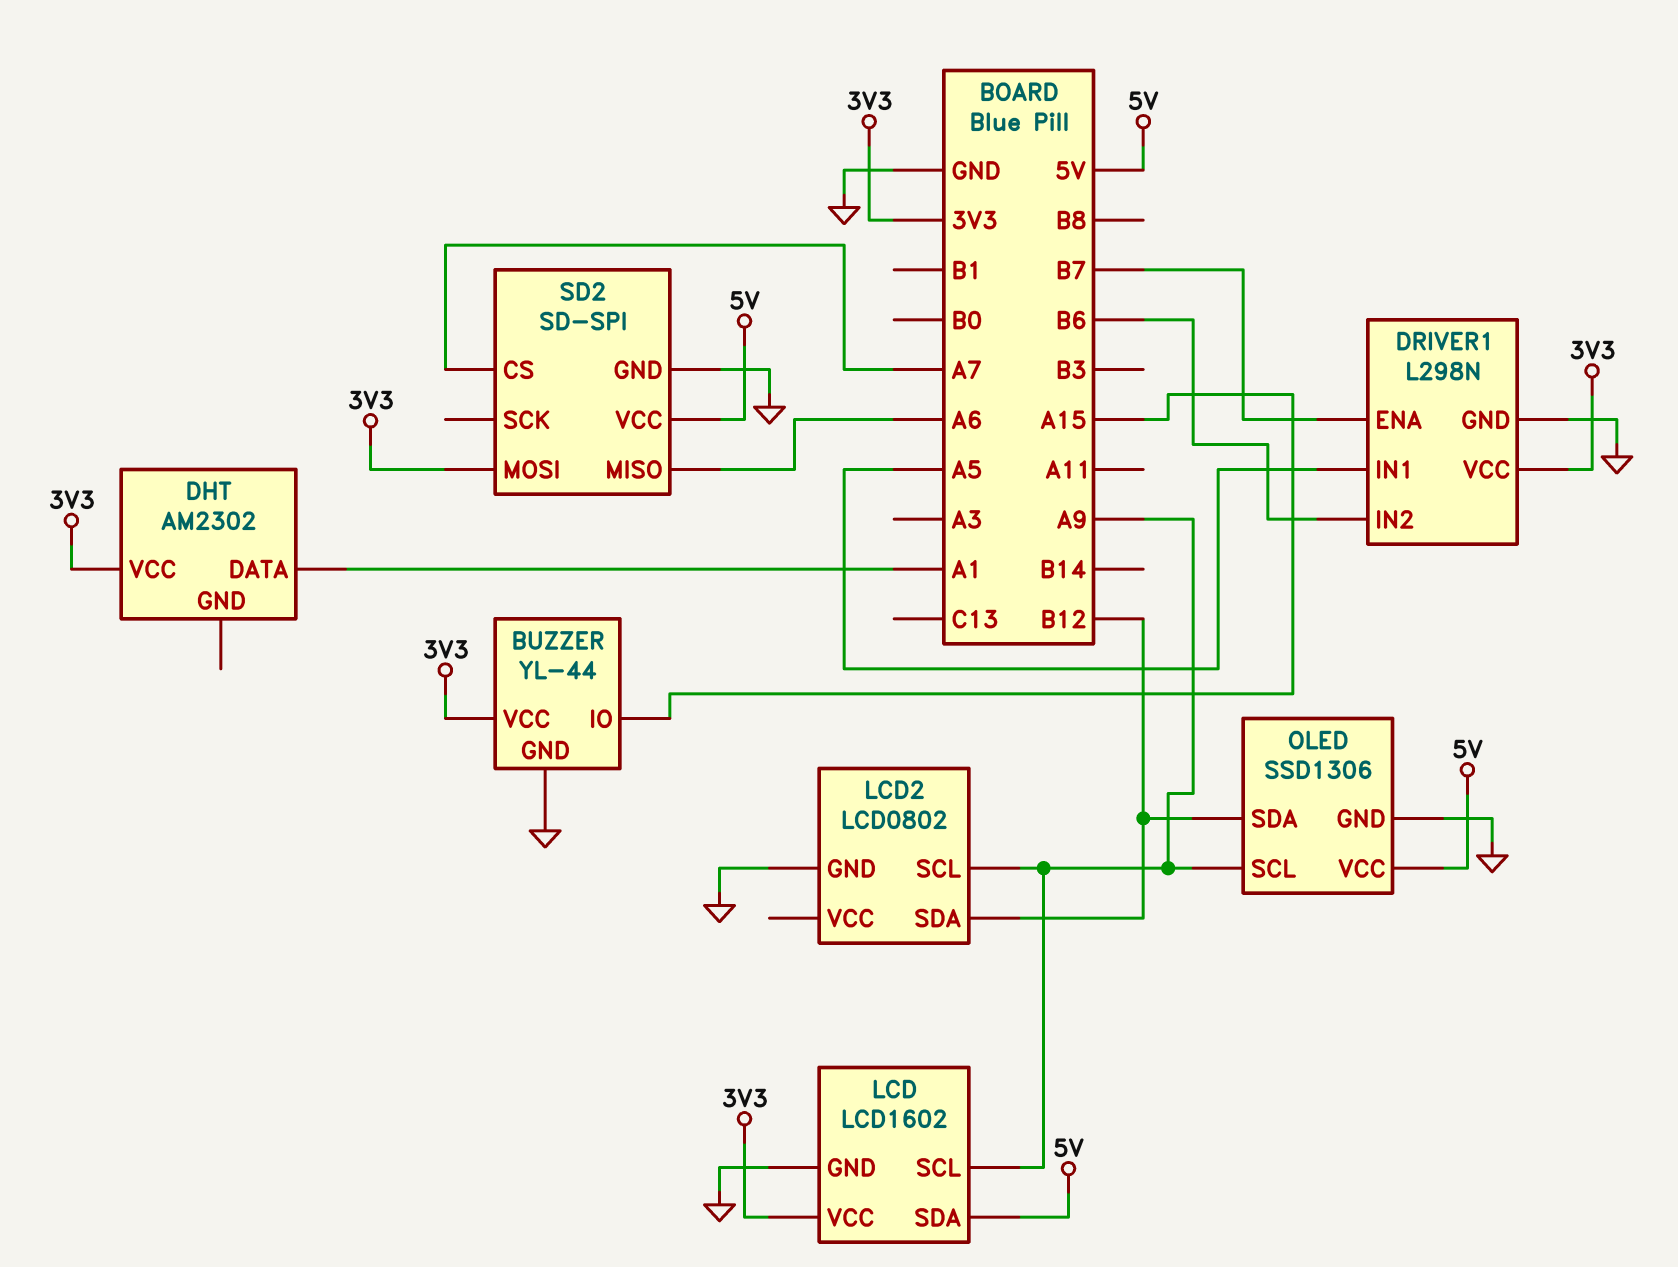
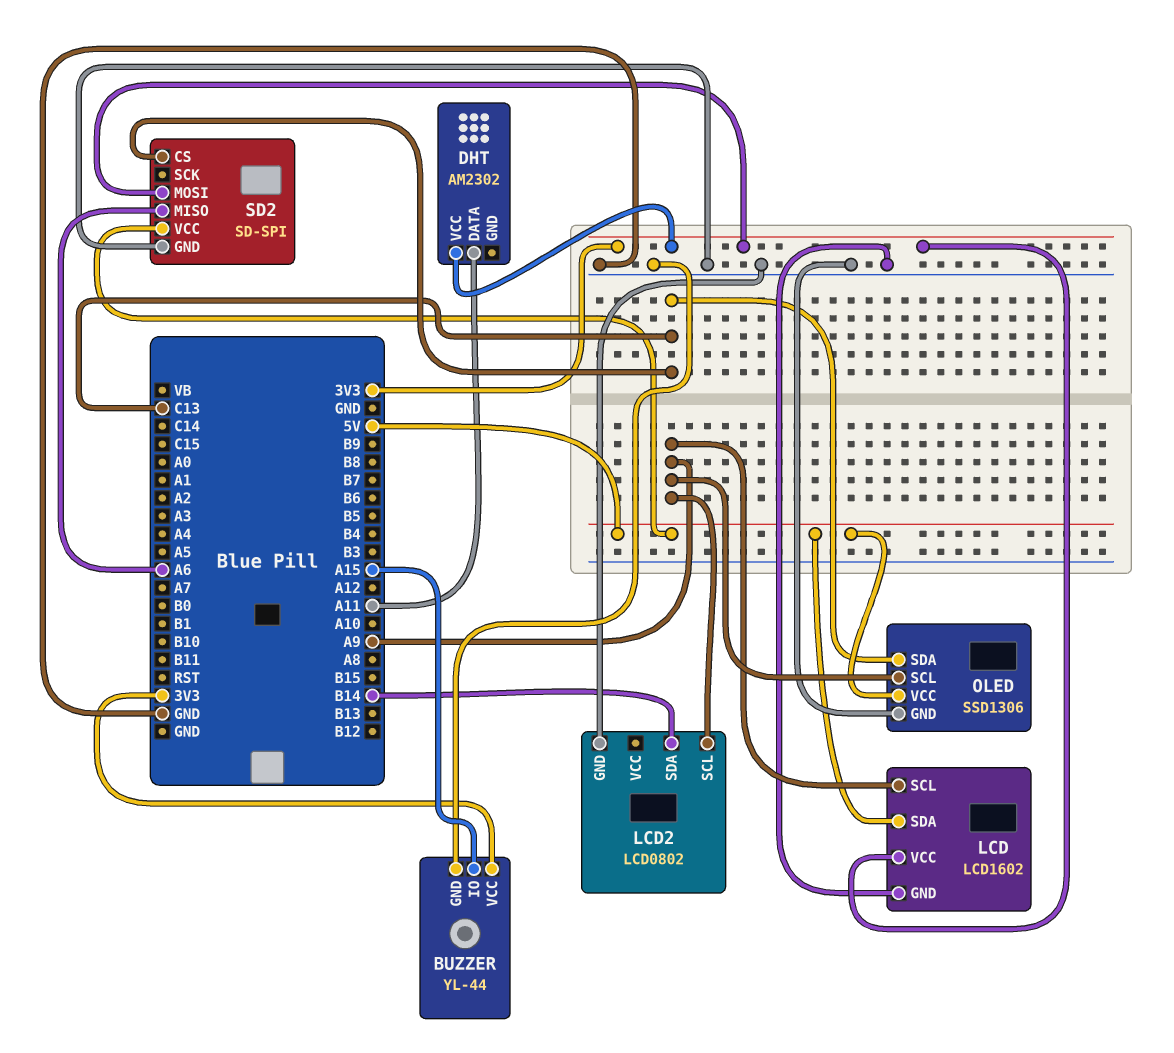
DHT pin DATA: A1 -> A11
DRIVER1: L298N -> none
DRIVER1 pin ENA: B7 -> none
DRIVER1 pin GND: GND -> none
DRIVER1 pin IN1: A5 -> none
DRIVER1 pin IN2: B6 -> none
DRIVER1 pin VCC: 3V3 -> none
LCD2 pin SDA: B12 -> B14
OLED pin SDA: B12 -> C13
SD2 pin CS: A7 -> C13

